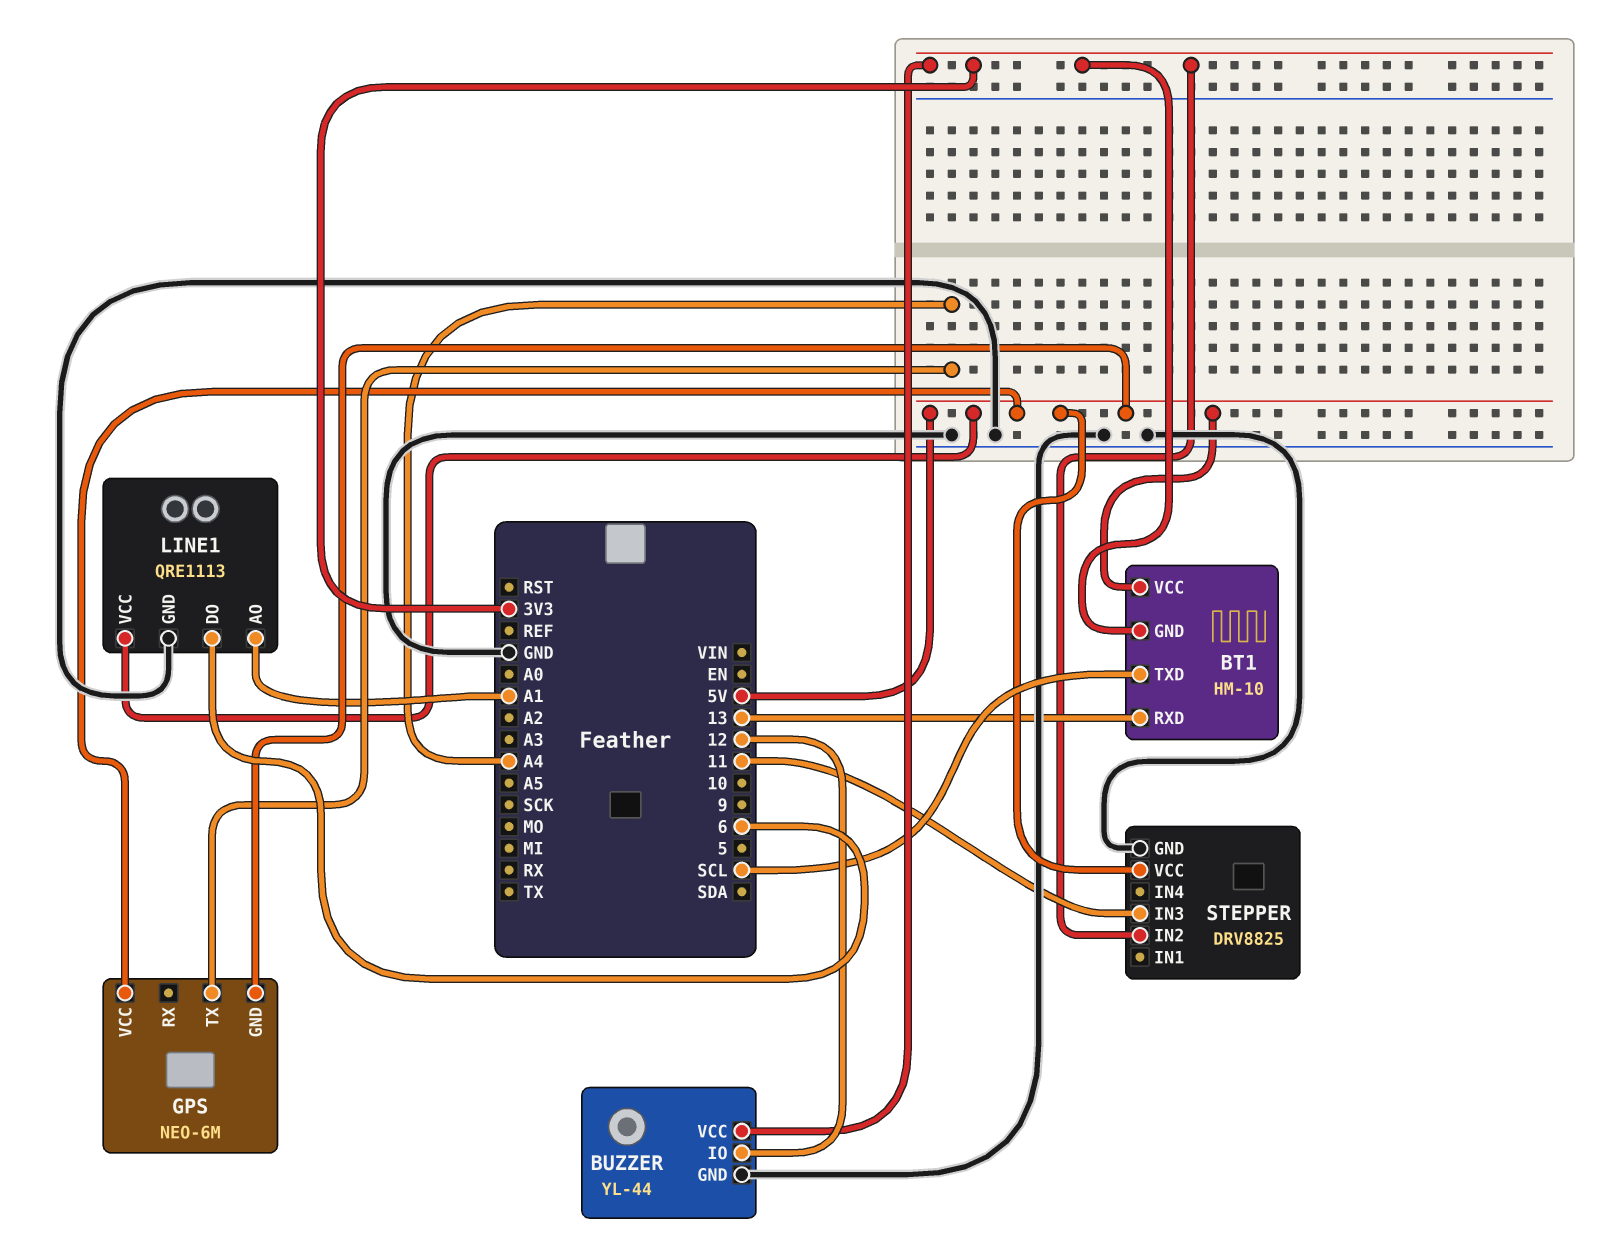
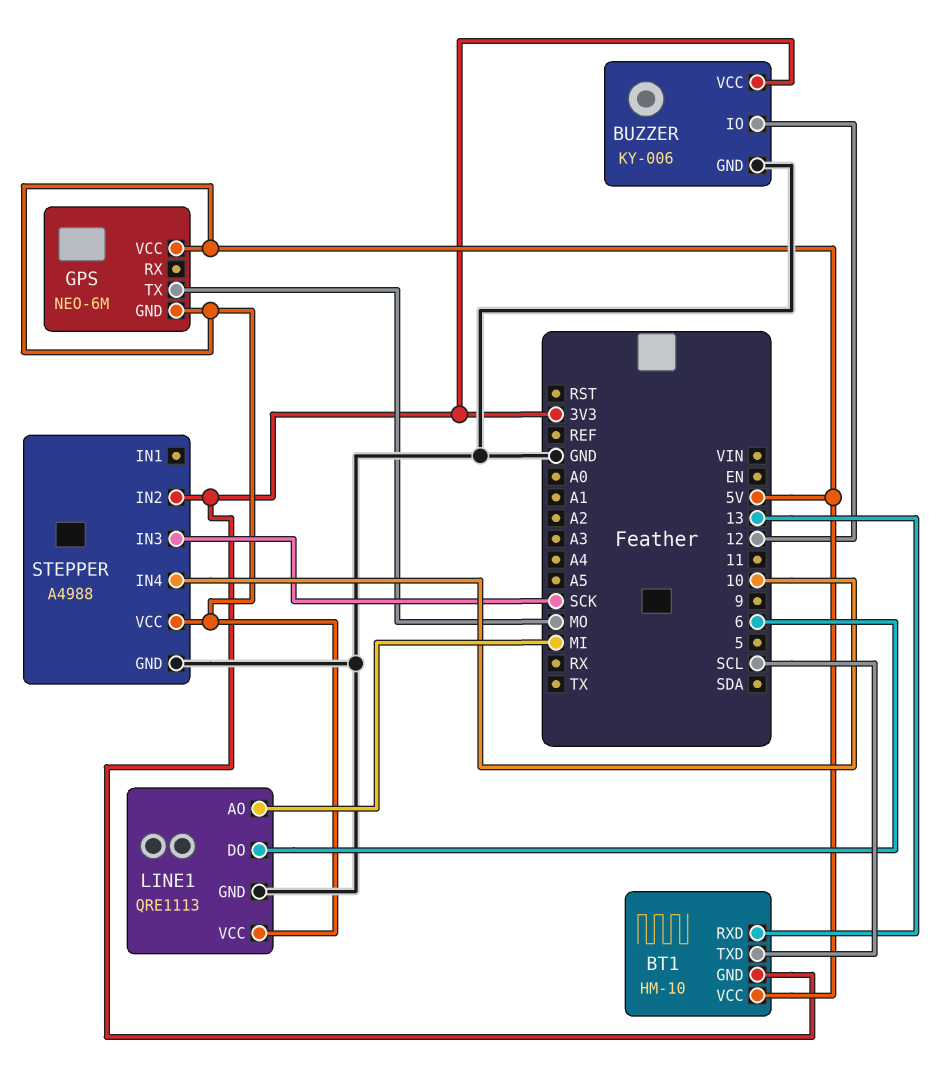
BUZZER: YL-44 -> KY-006
GPS pin TX: A4 -> MO
LINE1 pin AO: A1 -> MI
STEPPER: DRV8825 -> A4988
STEPPER pin IN3: 11 -> SCK
STEPPER pin IN4: none -> 10

